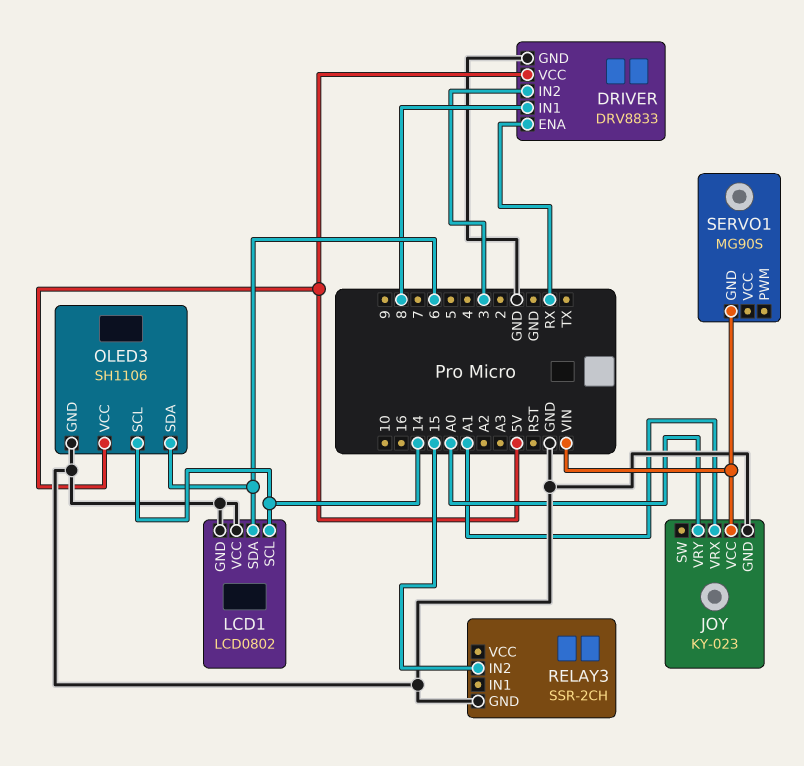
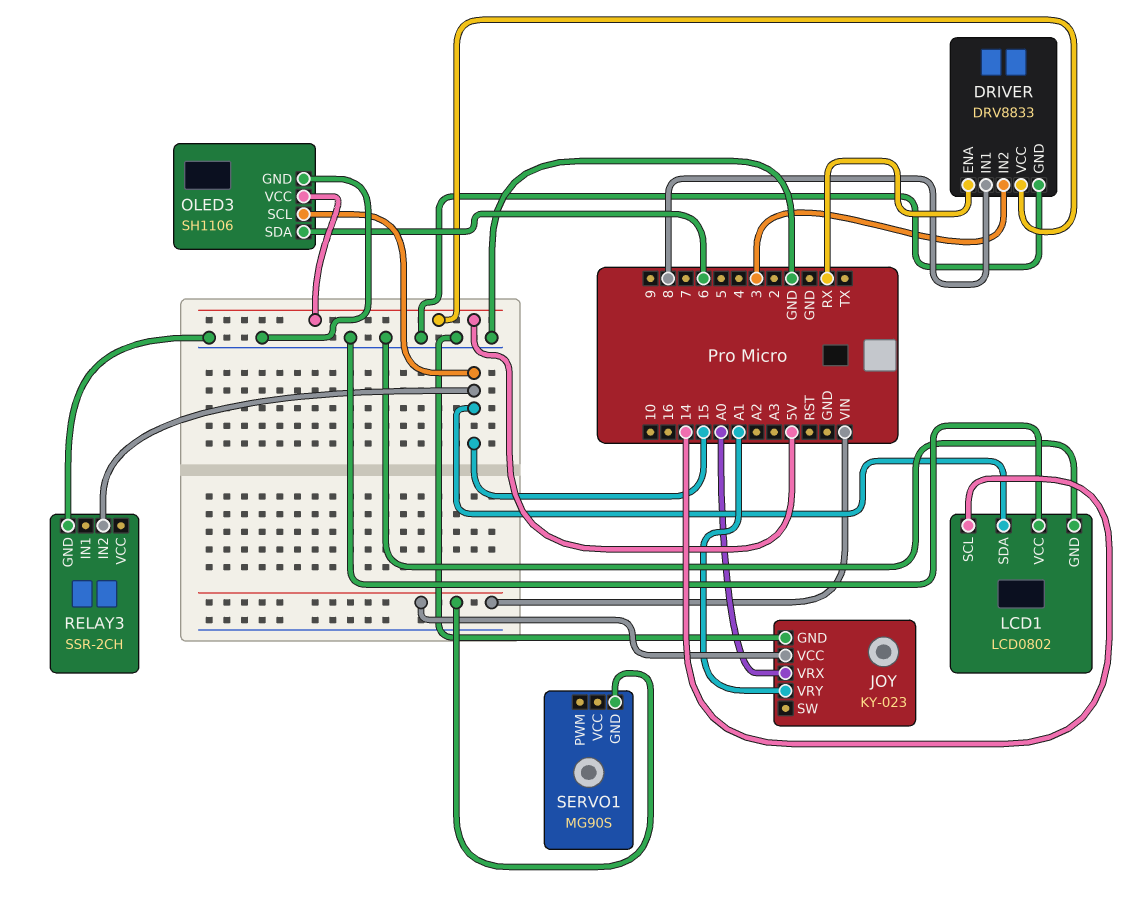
JOY pin VRX: A1 -> A0
JOY pin VRY: A0 -> A1
LCD1 pin SDA: 6 -> 15
OLED3 pin SCL: 14 -> 15

